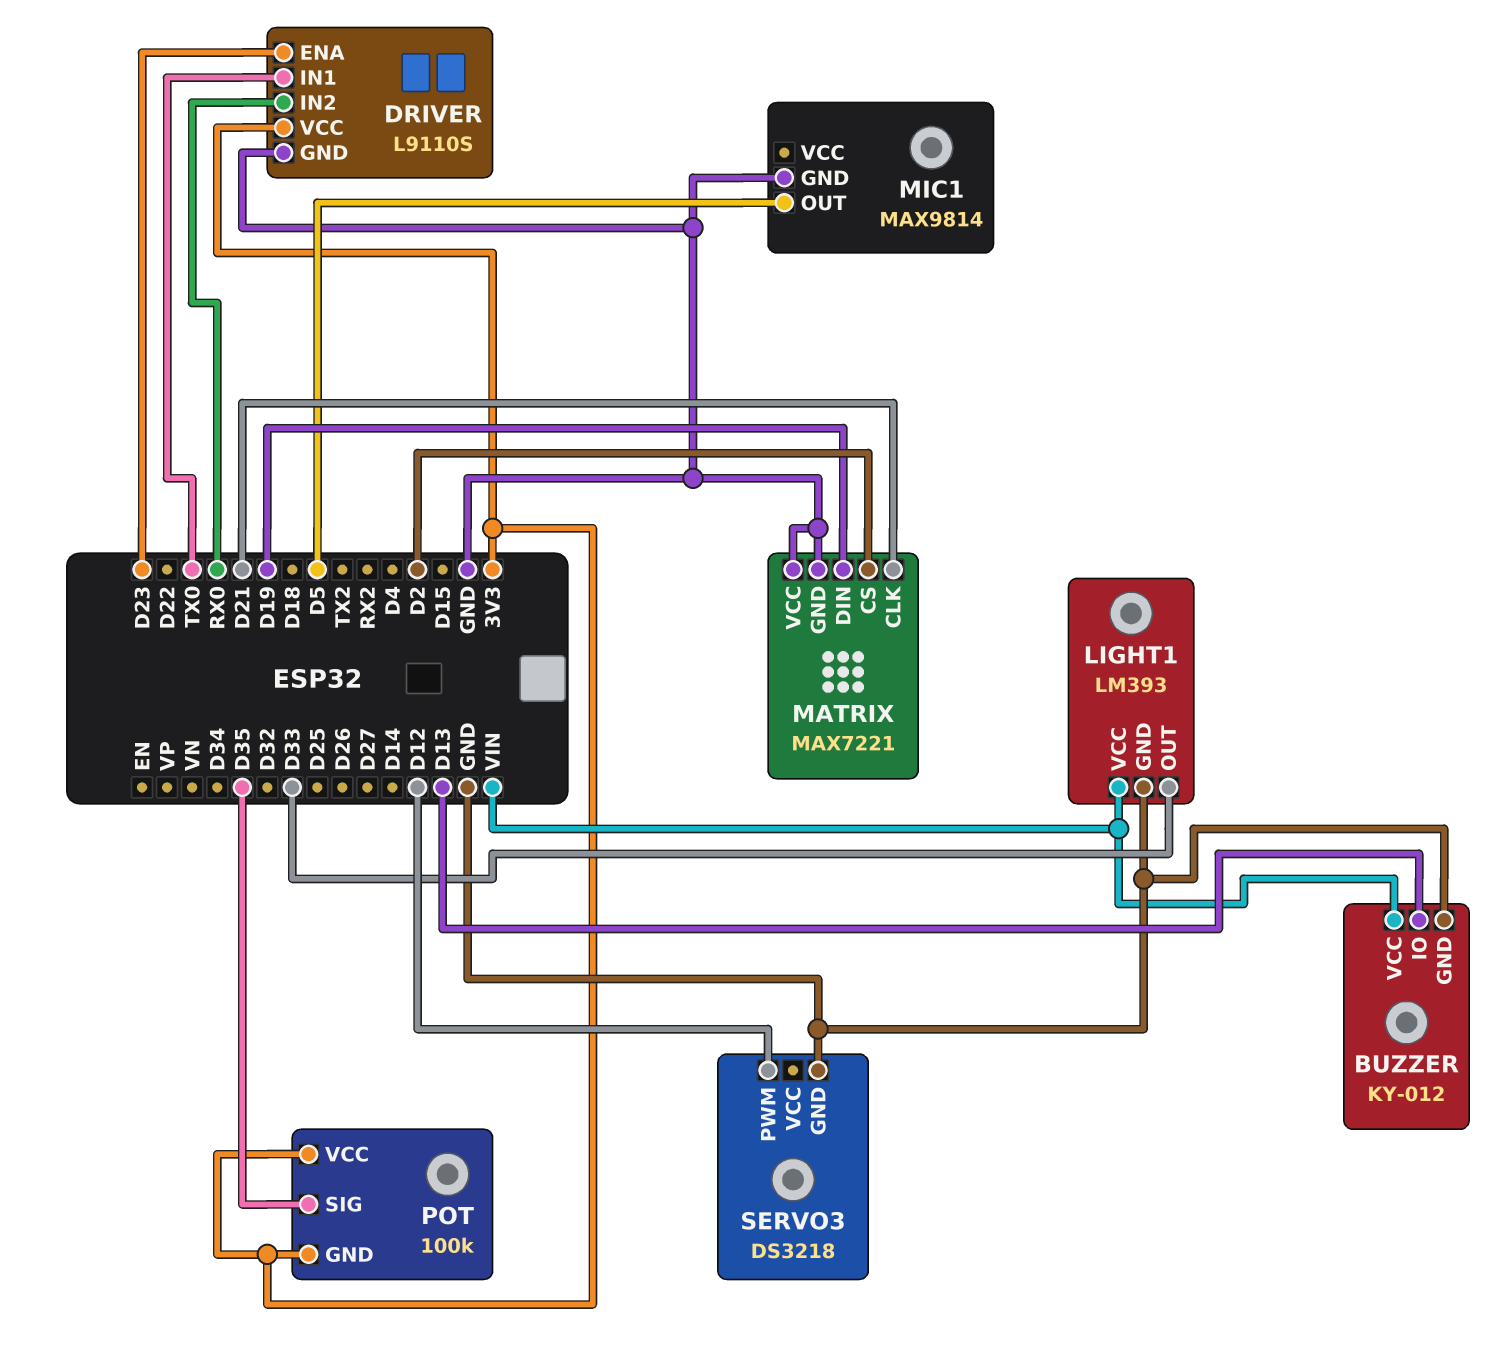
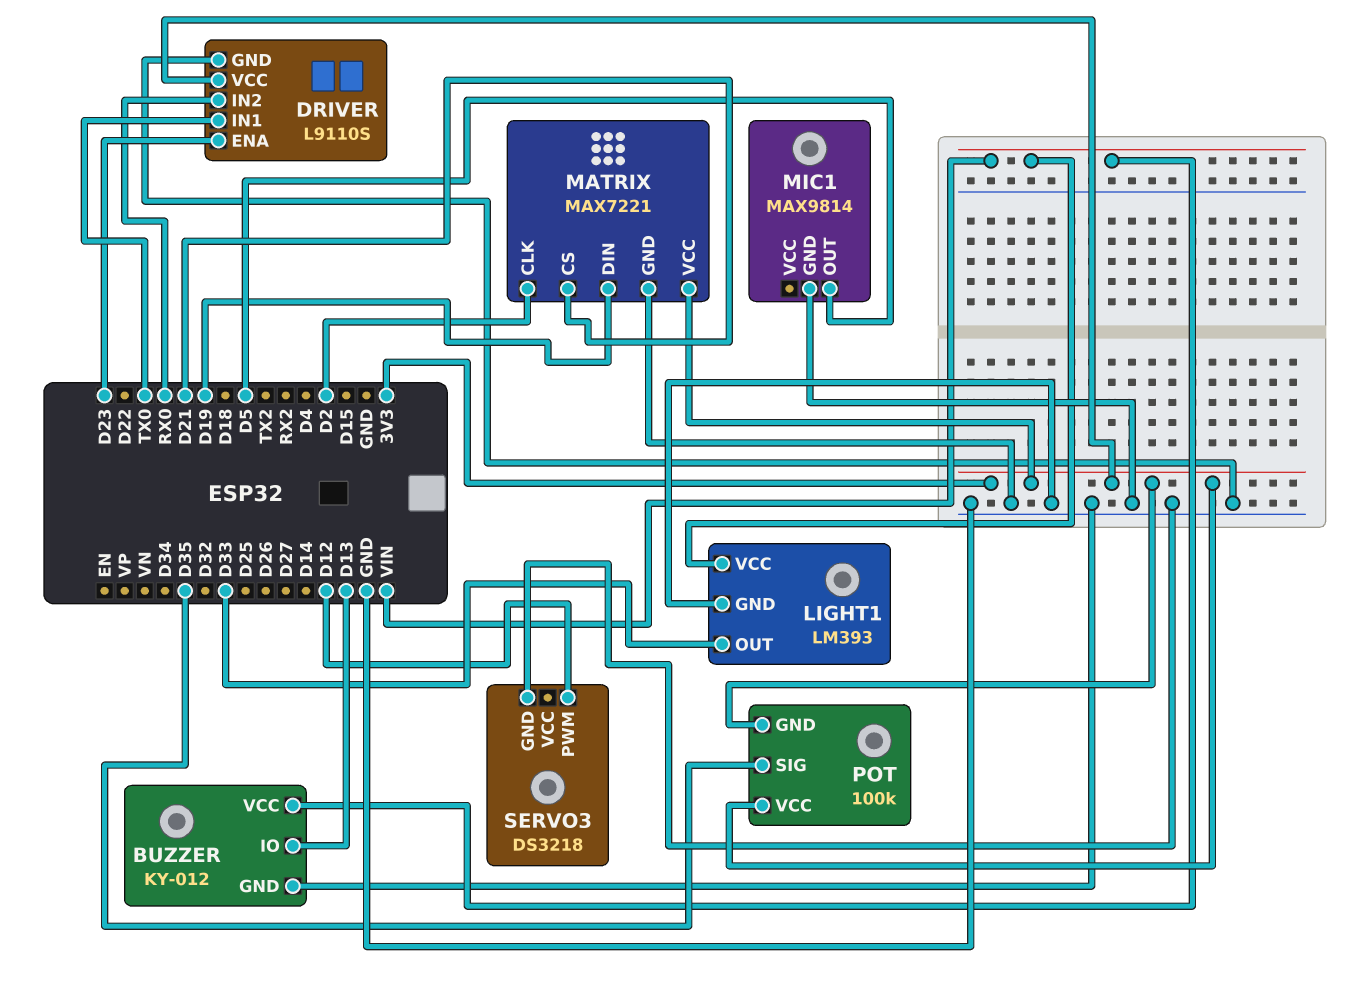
MATRIX pin CLK: D21 -> D2
MATRIX pin CS: D2 -> D21
MATRIX pin VCC: GND -> 3V3

